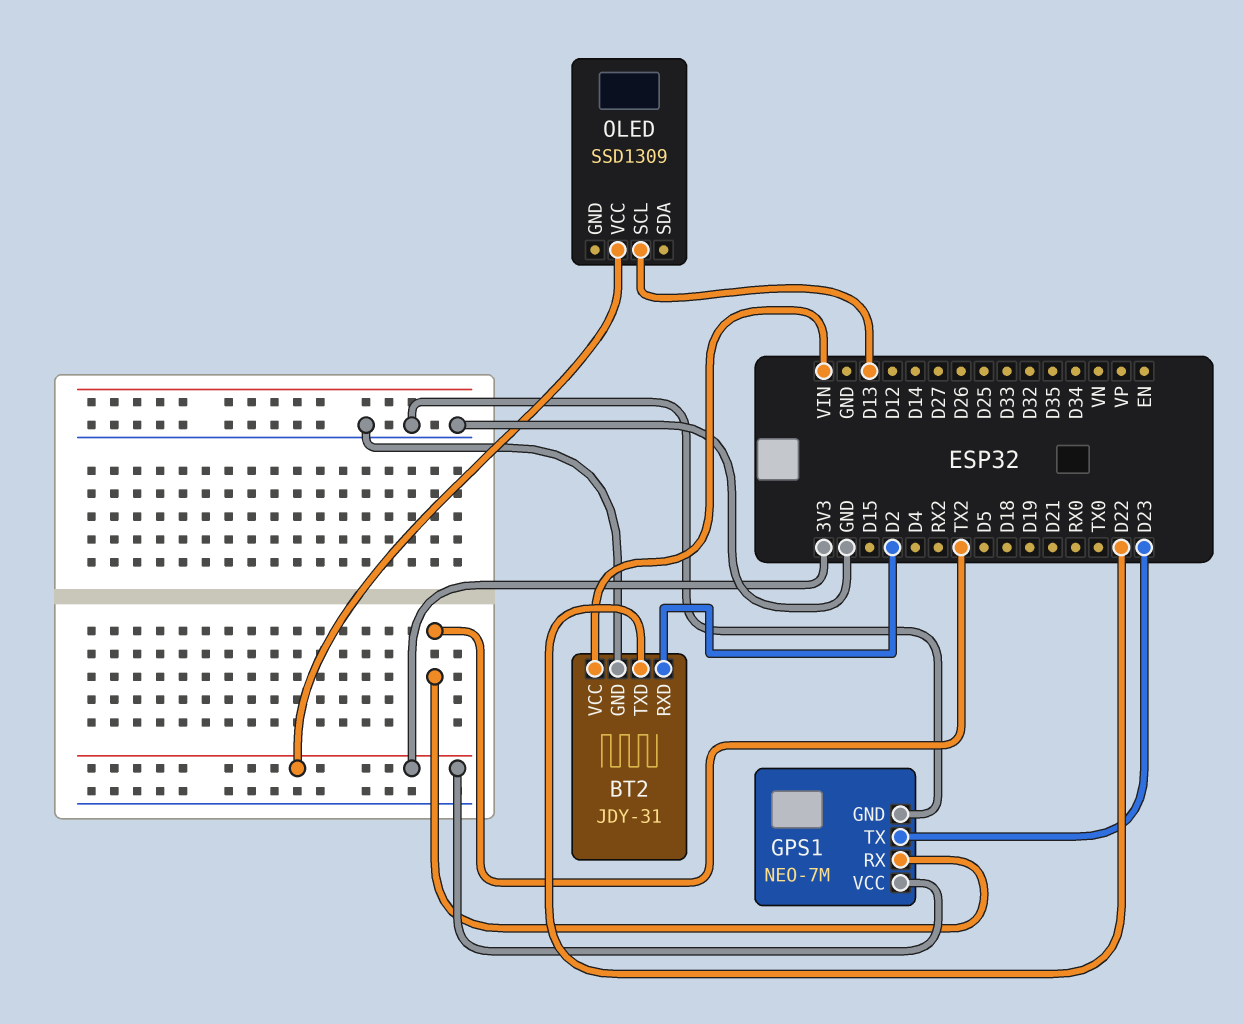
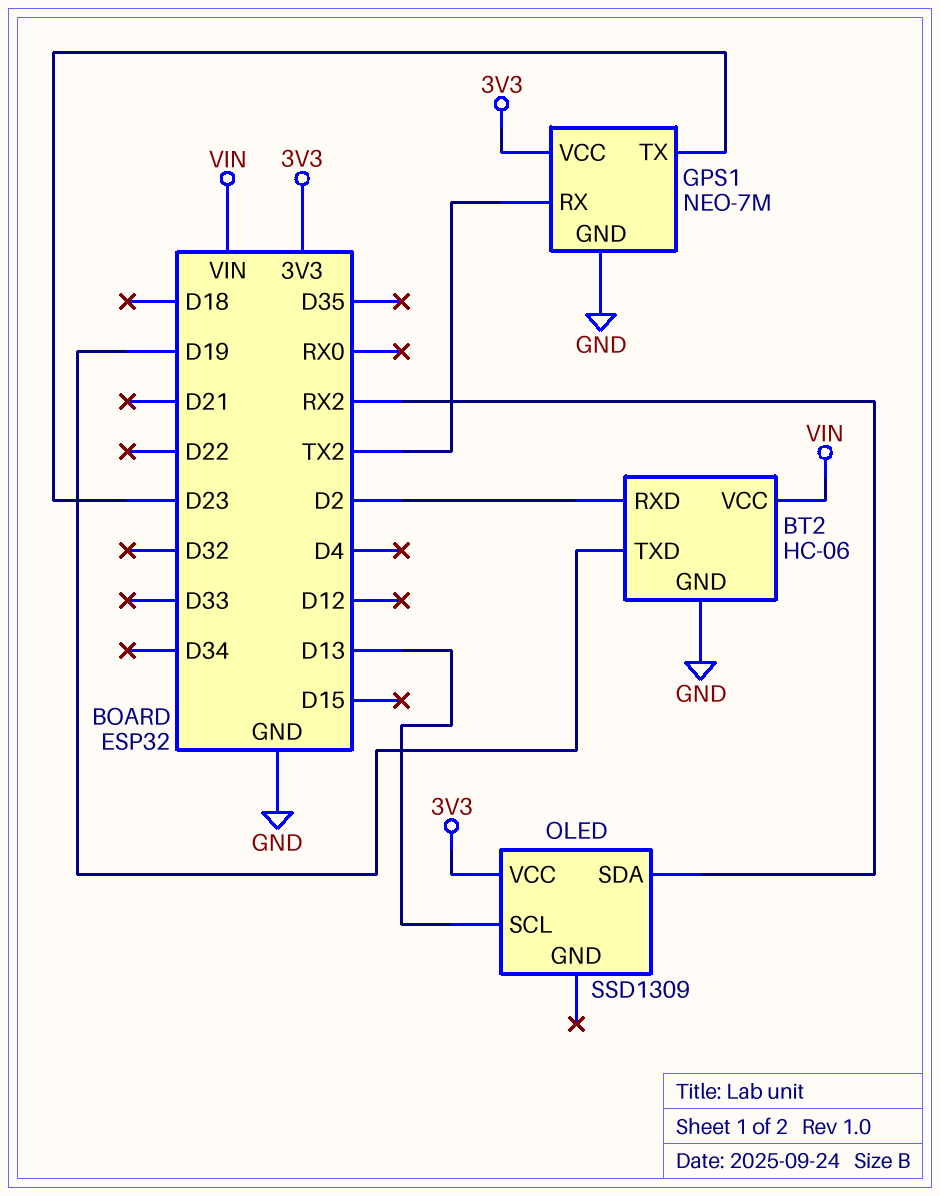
BT2: JDY-31 -> HC-06
BT2 pin TXD: D22 -> D19
OLED pin SDA: none -> RX2

